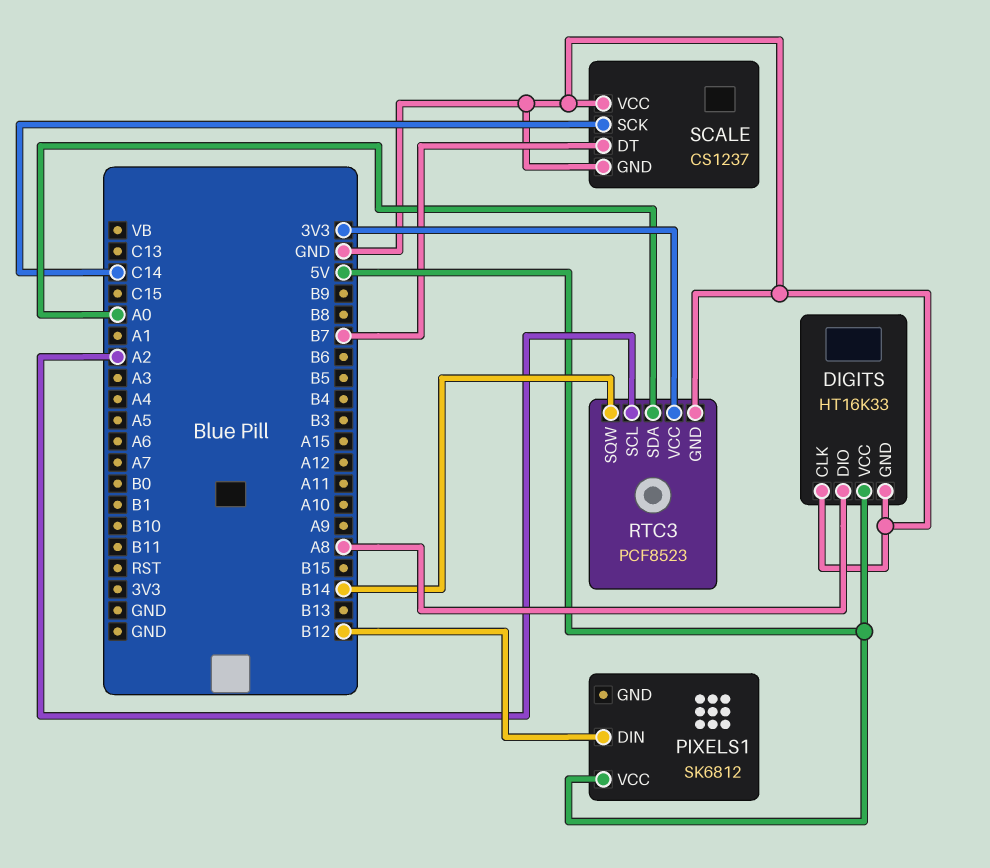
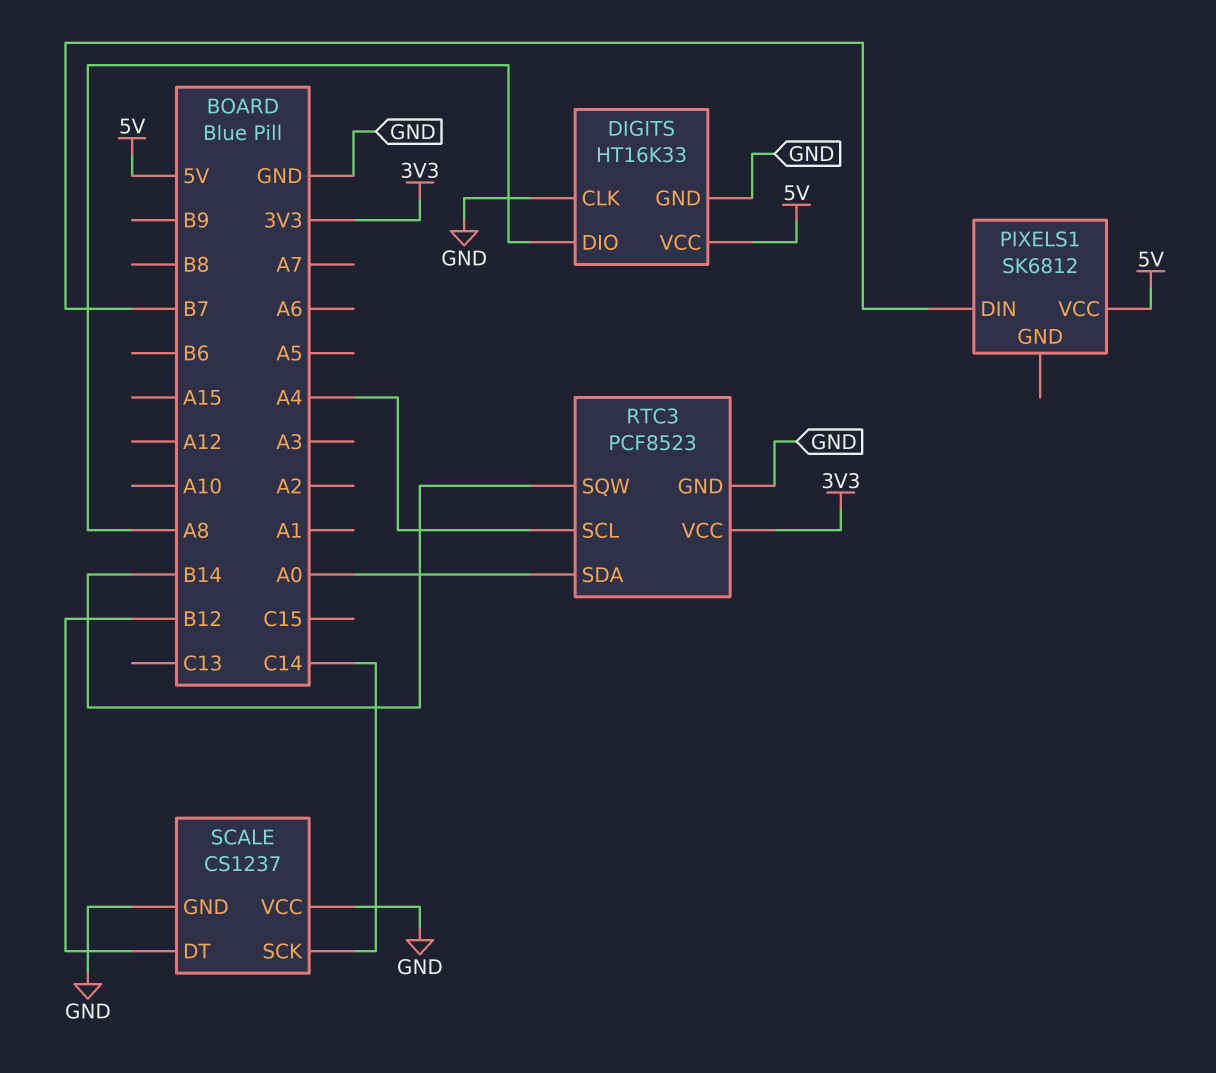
PIXELS1 pin DIN: B12 -> B7
RTC3 pin SCL: A2 -> A4
SCALE pin DT: B7 -> B12

